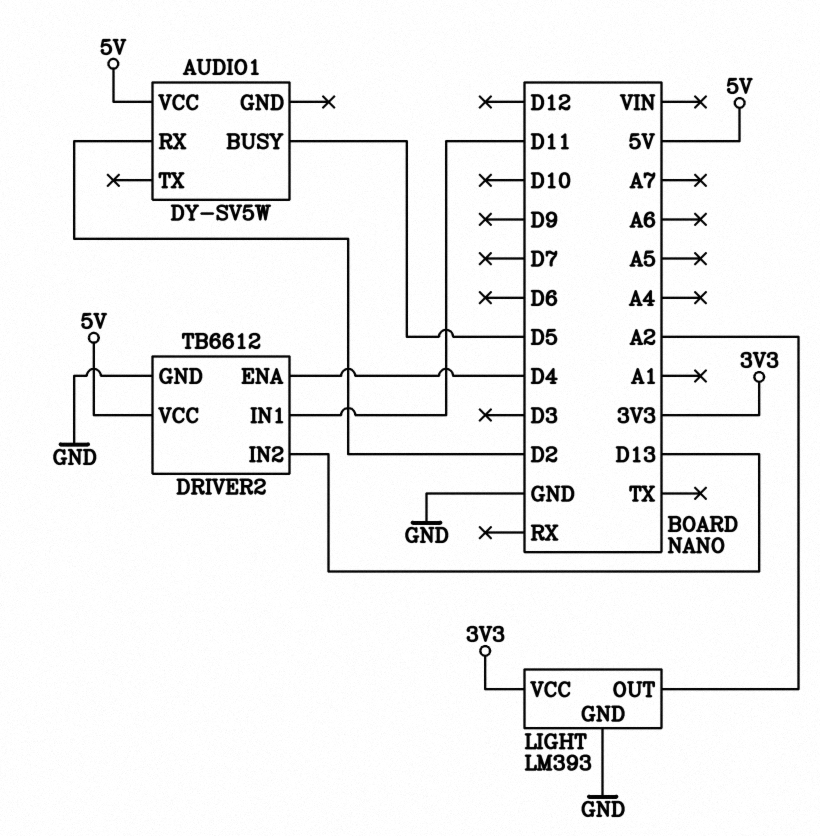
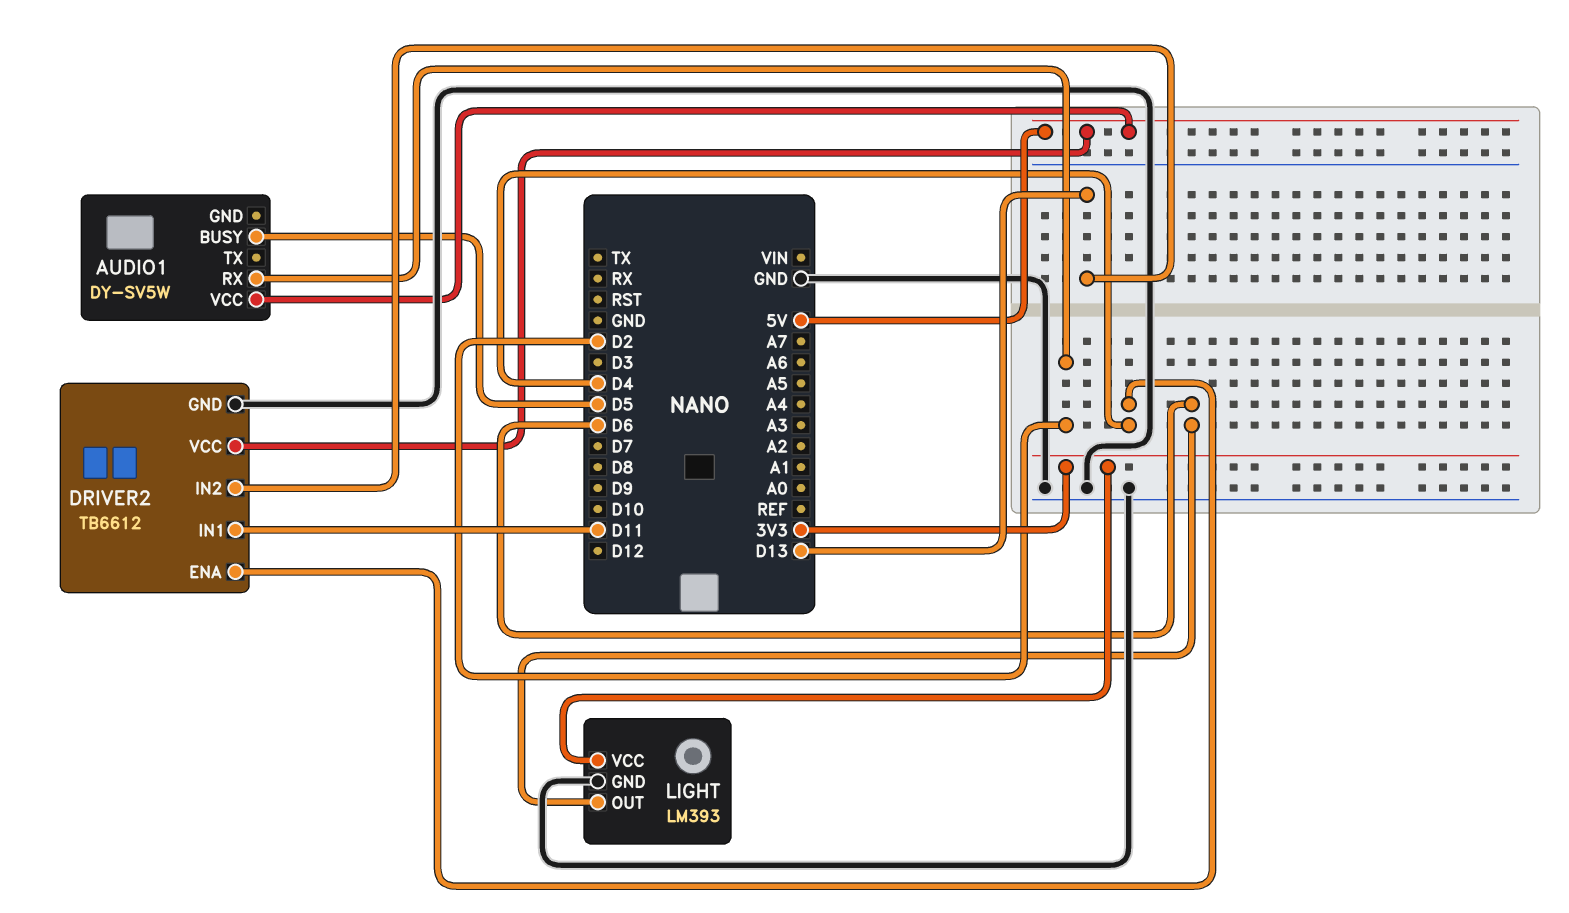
LIGHT pin OUT: A2 -> D6

